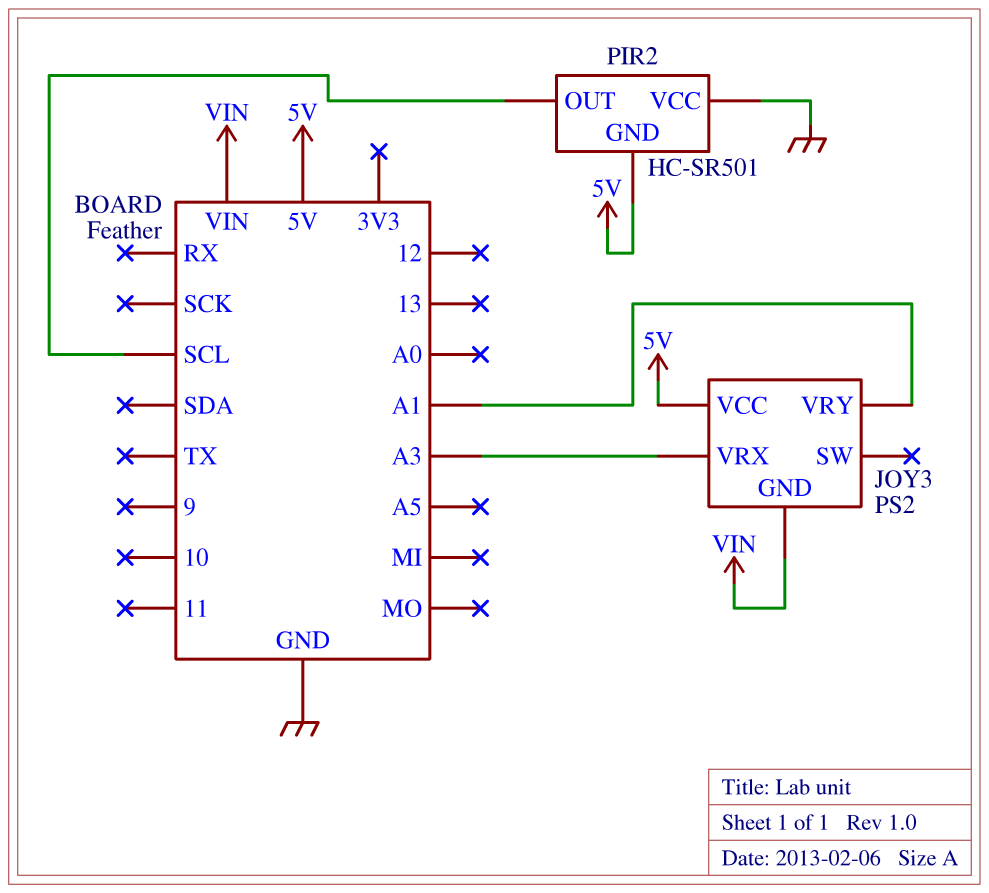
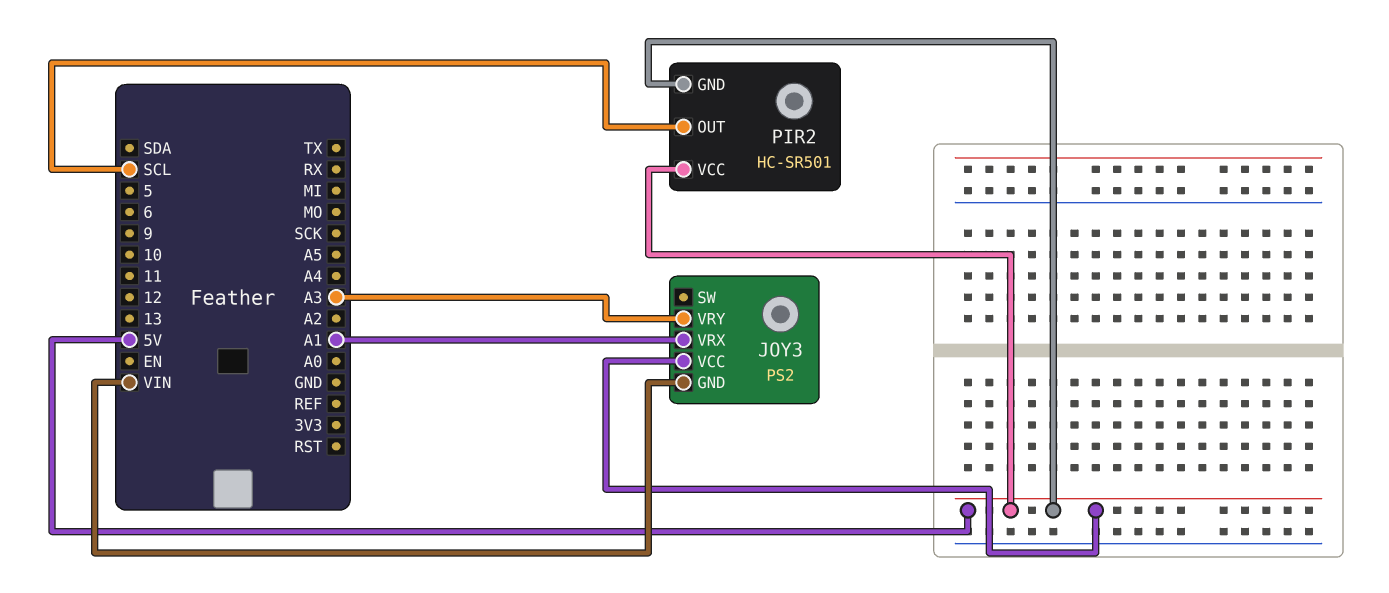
JOY3 pin VRX: A3 -> A1
JOY3 pin VRY: A1 -> A3
PIR2 pin VCC: GND -> 5V

